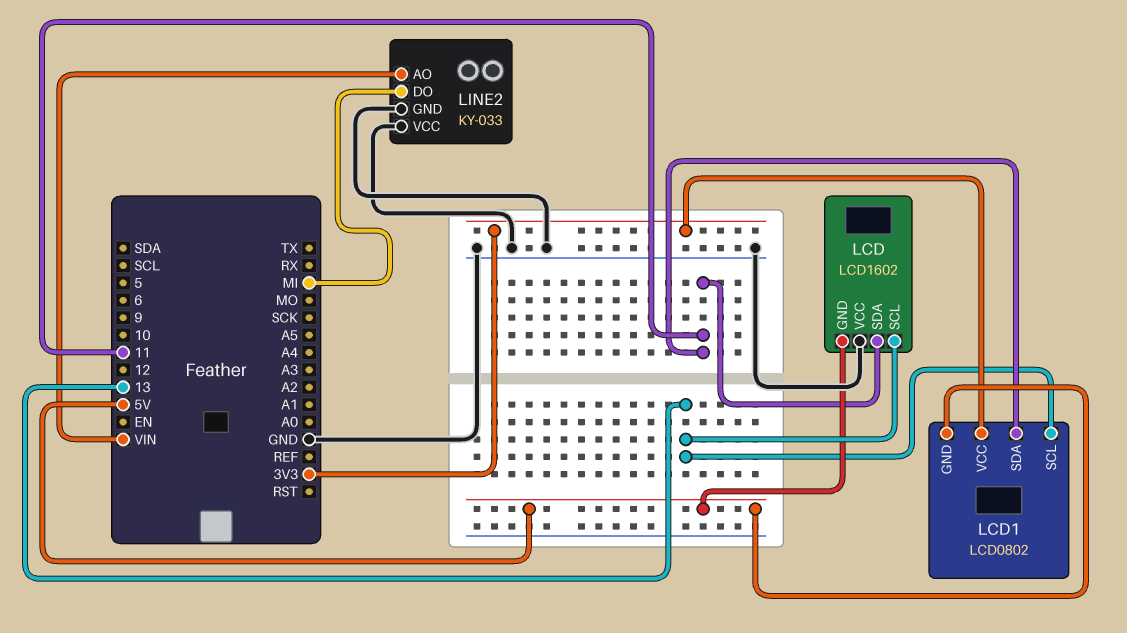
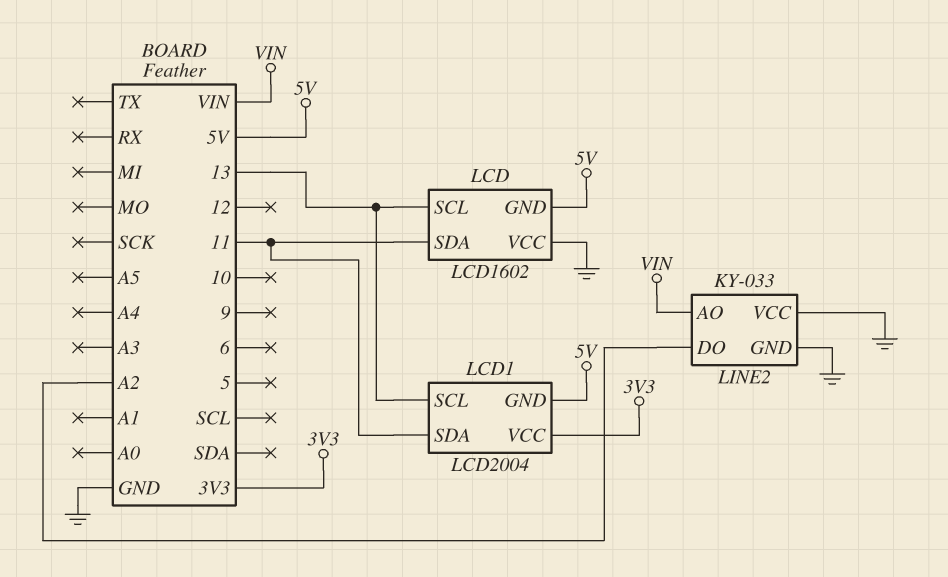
LCD1: LCD0802 -> LCD2004
LINE2 pin DO: MI -> A2

